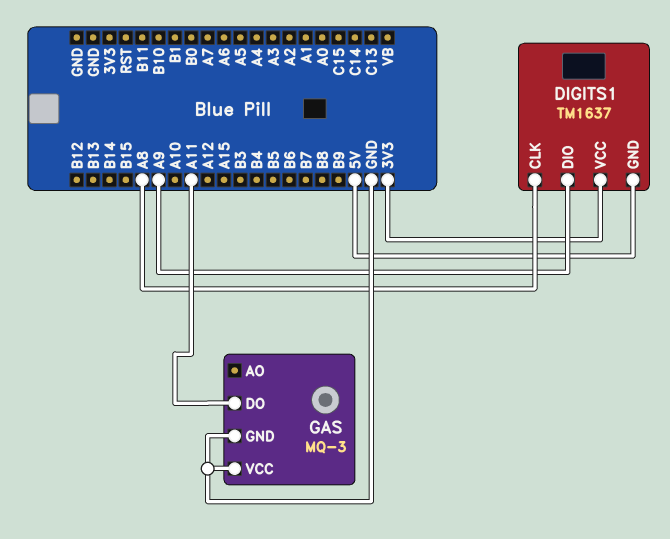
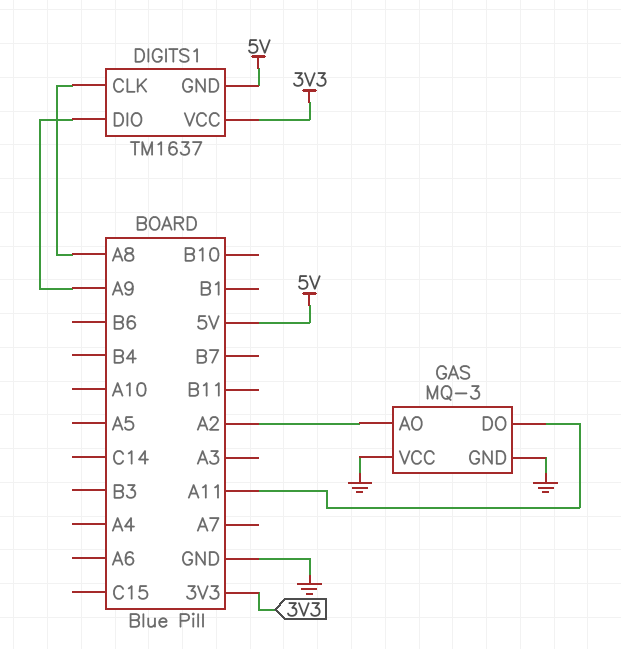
GAS pin AO: none -> A2

